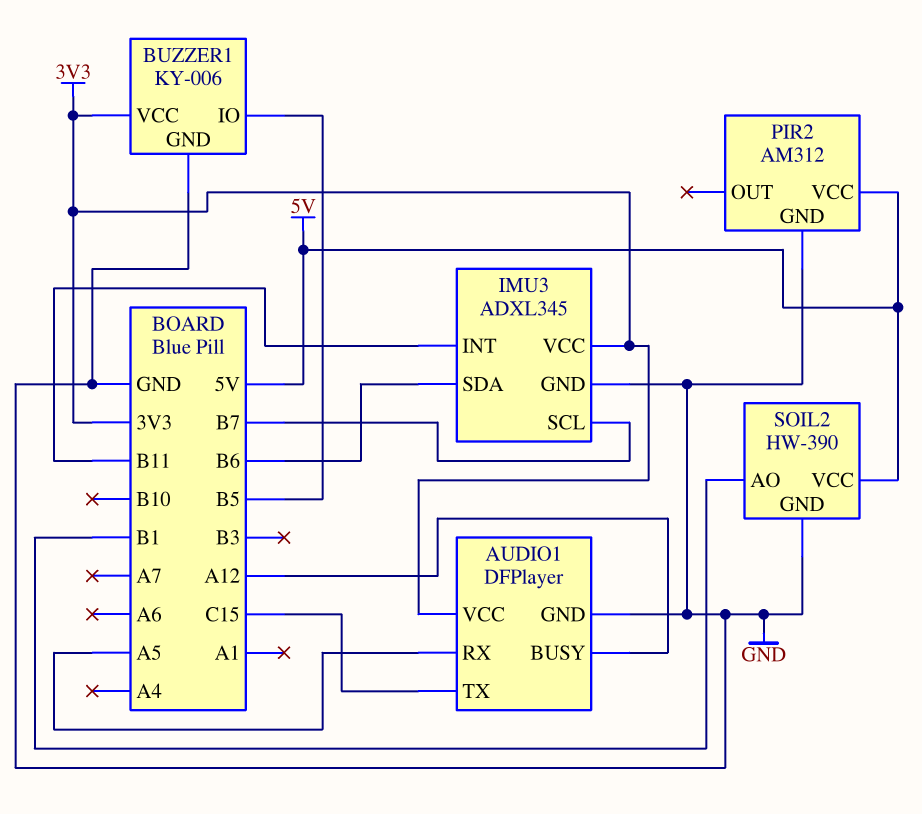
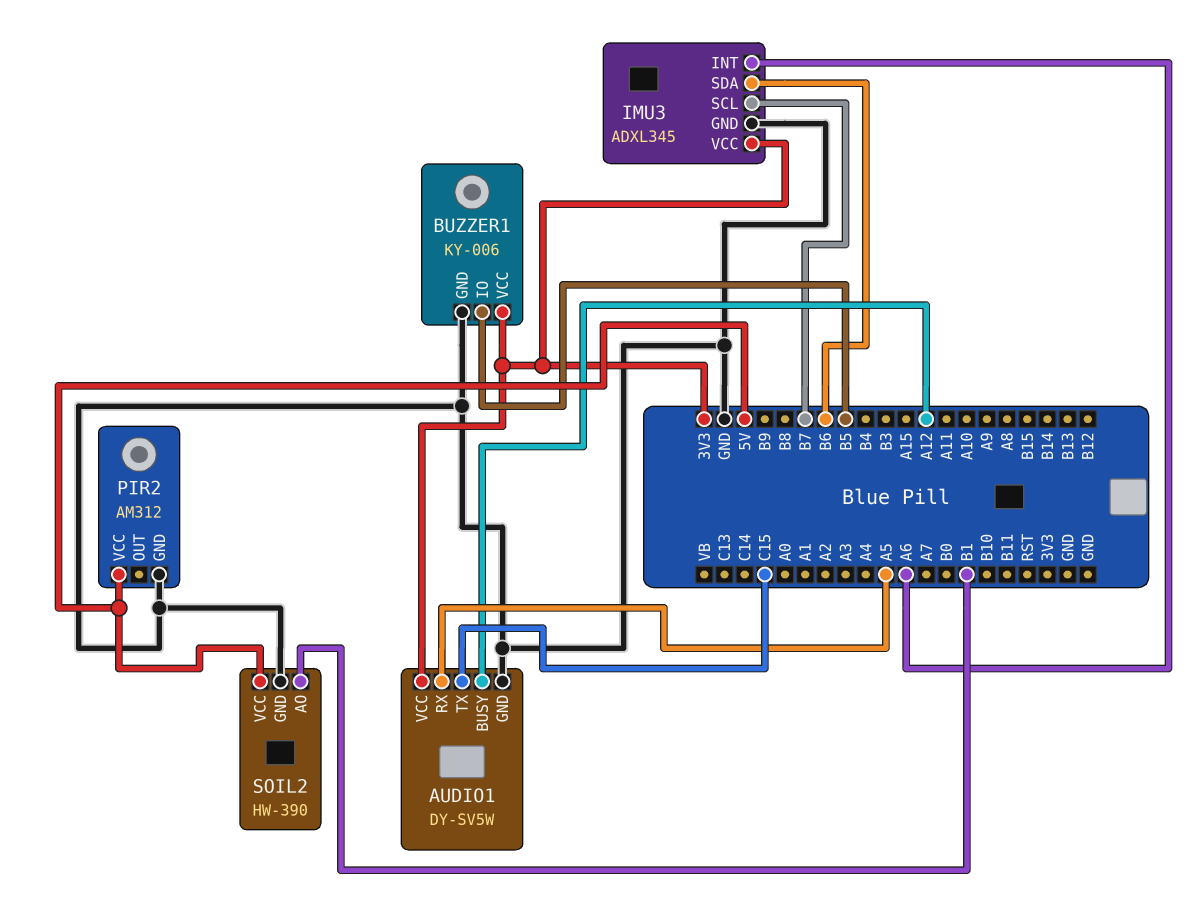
AUDIO1: DFPlayer -> DY-SV5W
IMU3 pin INT: B11 -> A6

